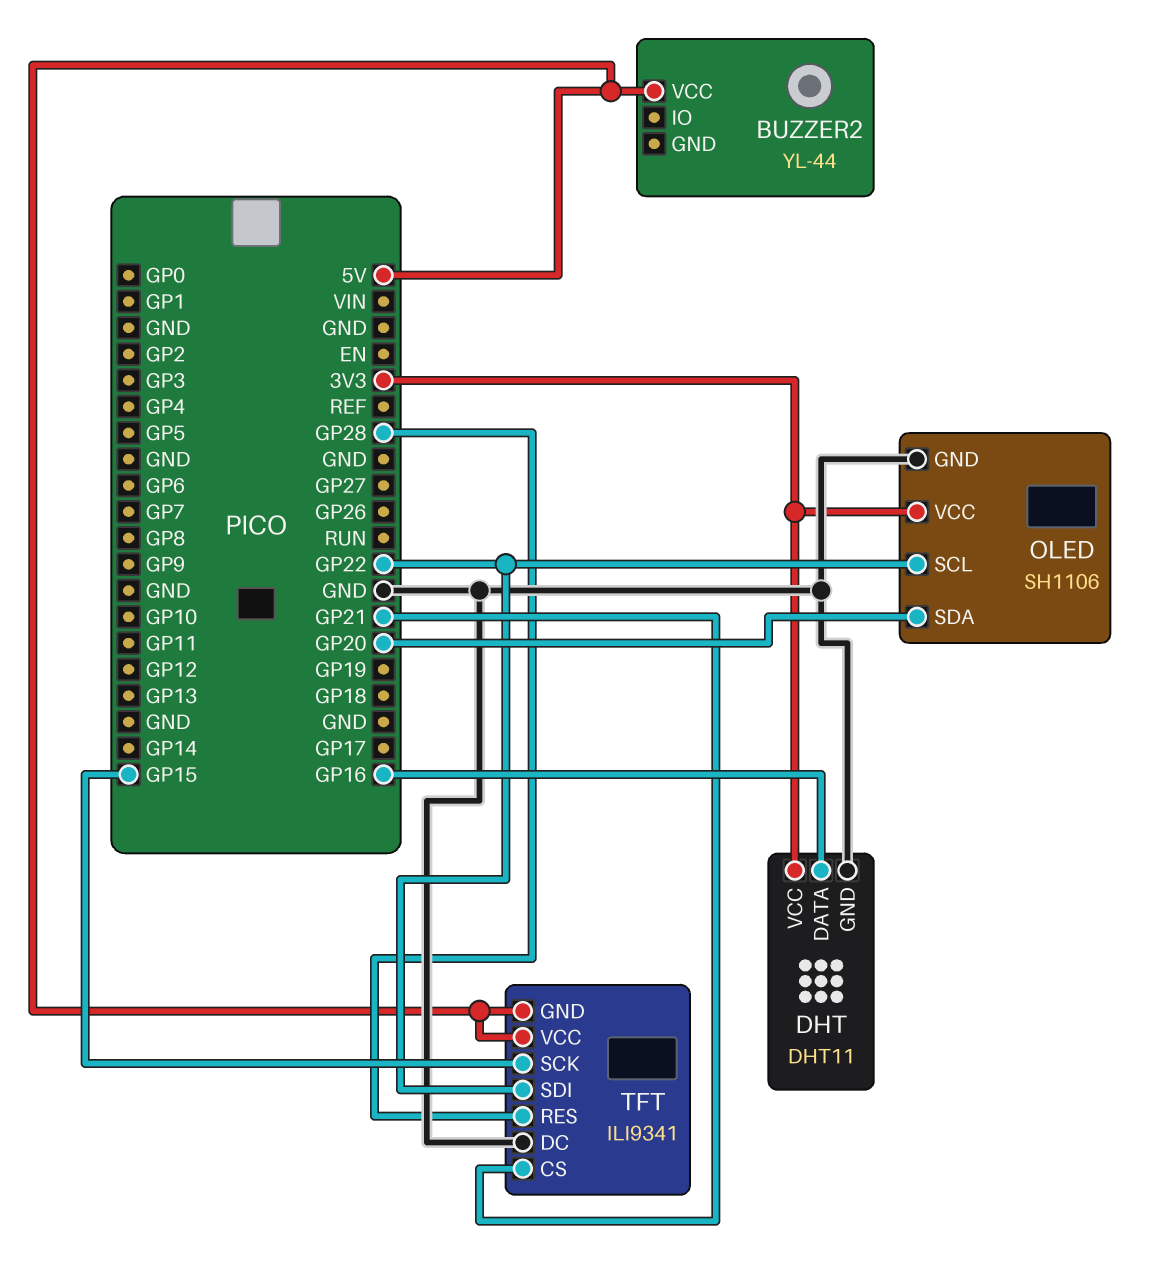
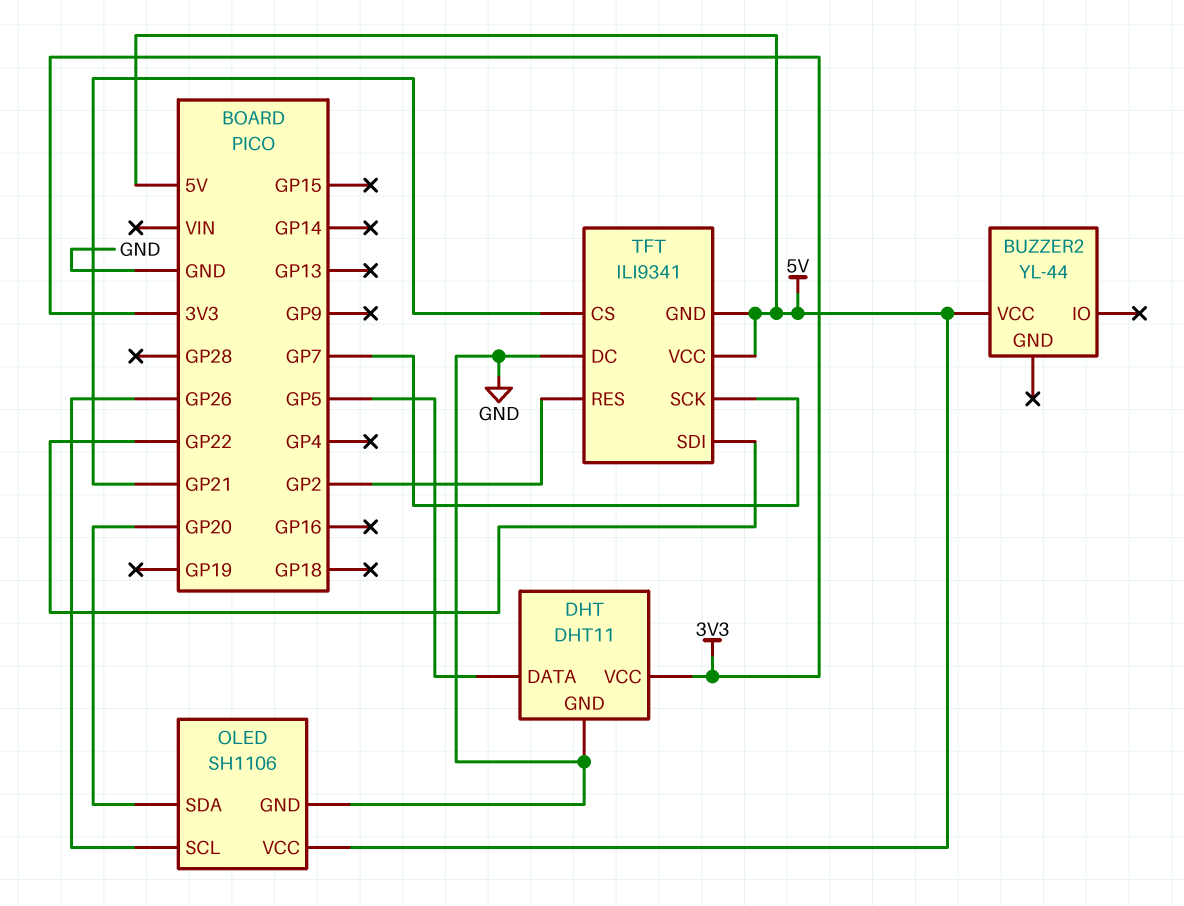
DHT pin DATA: GP16 -> GP5
OLED pin SCL: GP22 -> GP26
OLED pin VCC: 3V3 -> 5V
TFT pin RES: GP28 -> GP2
TFT pin SCK: GP15 -> GP7

